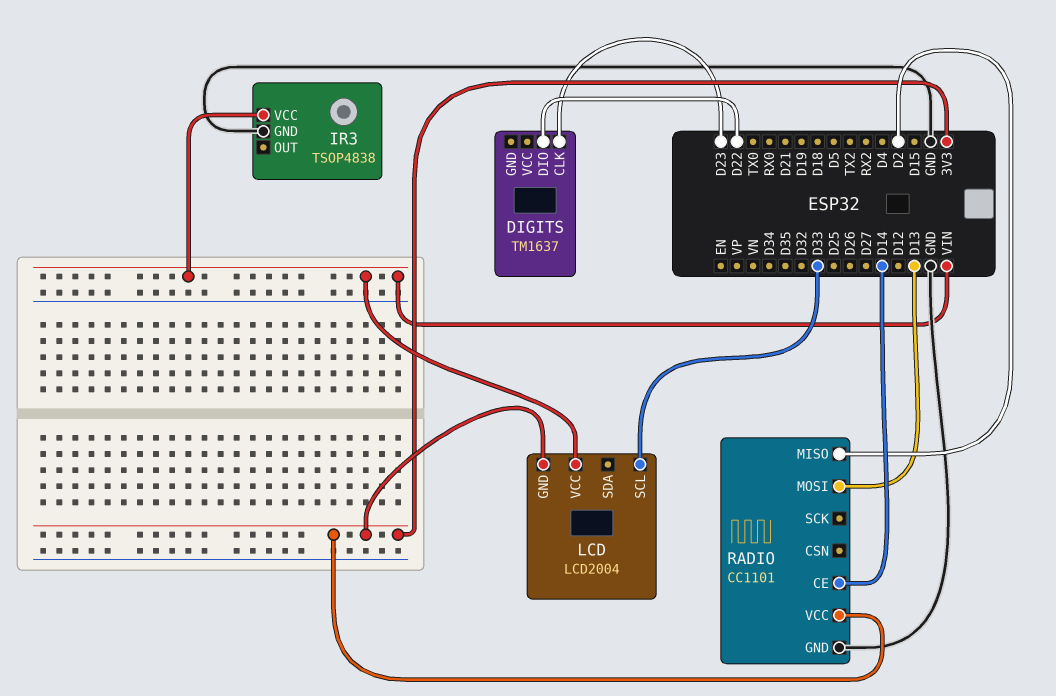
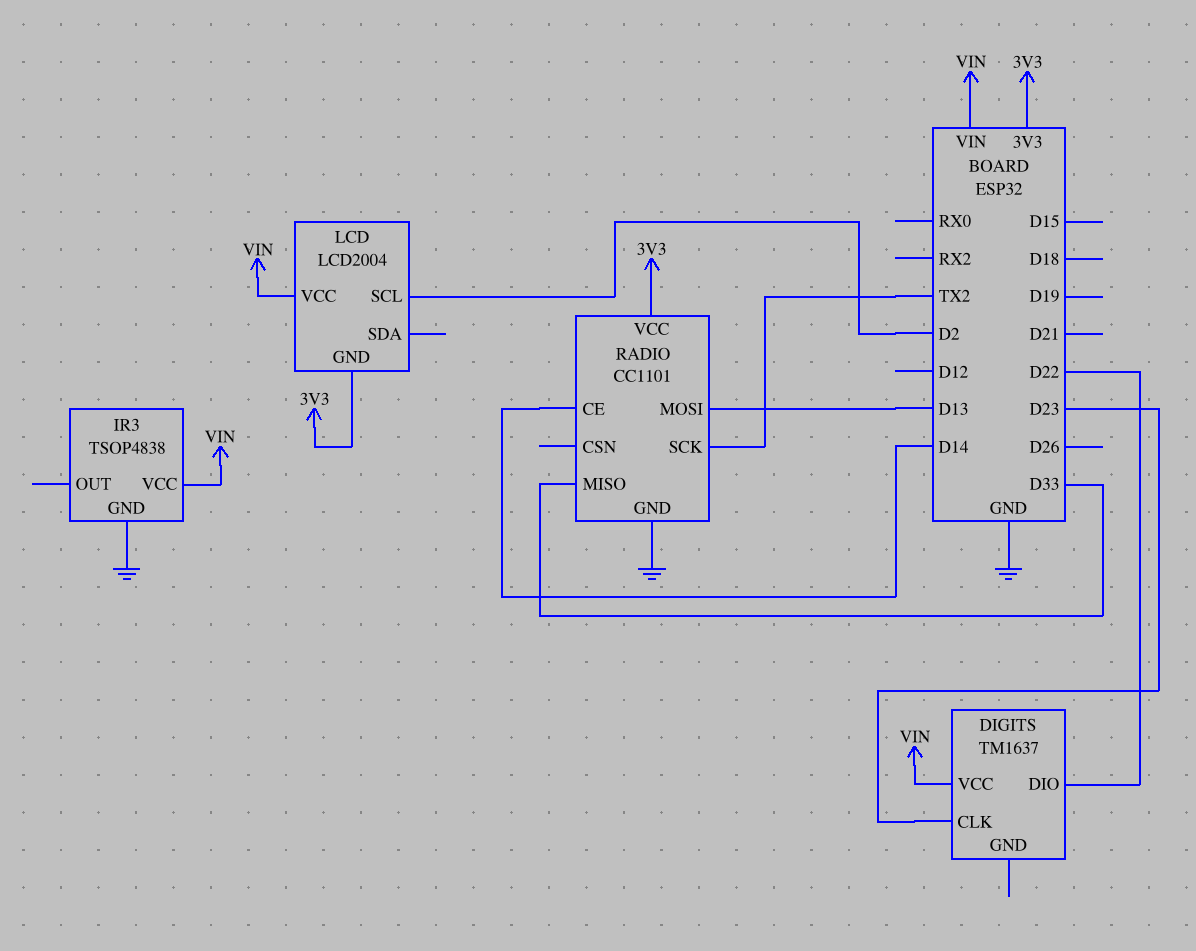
DIGITS pin VCC: none -> VIN
LCD pin SCL: D33 -> D2
RADIO pin MISO: D2 -> D33
RADIO pin SCK: none -> TX2

